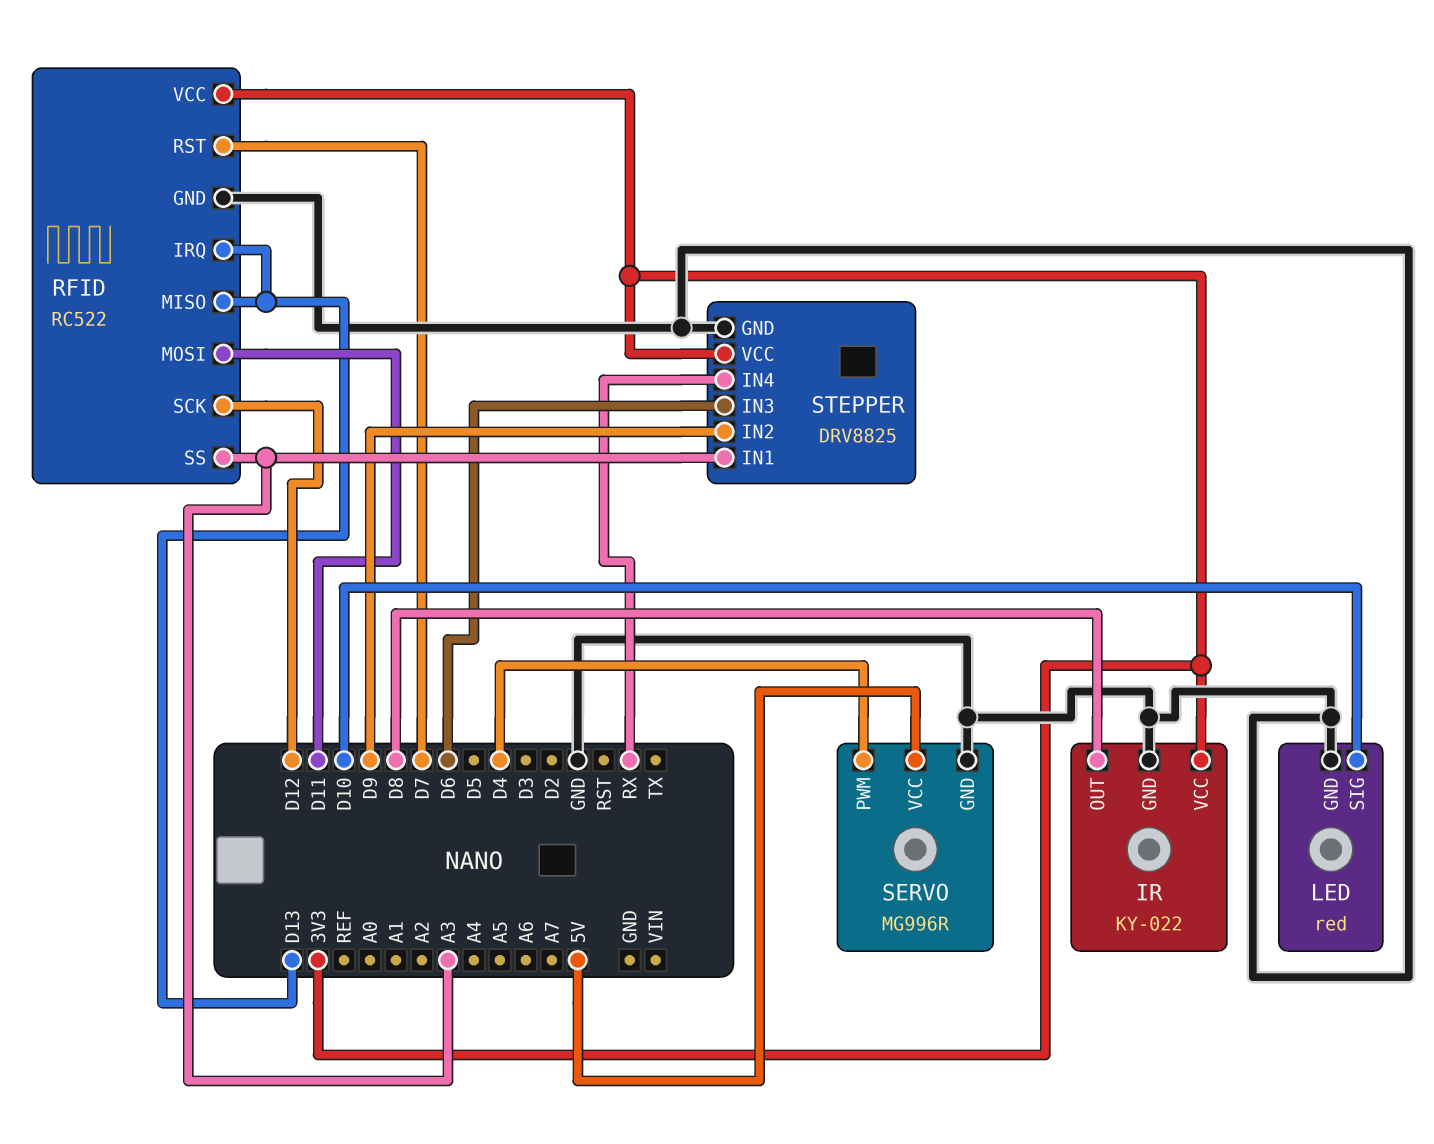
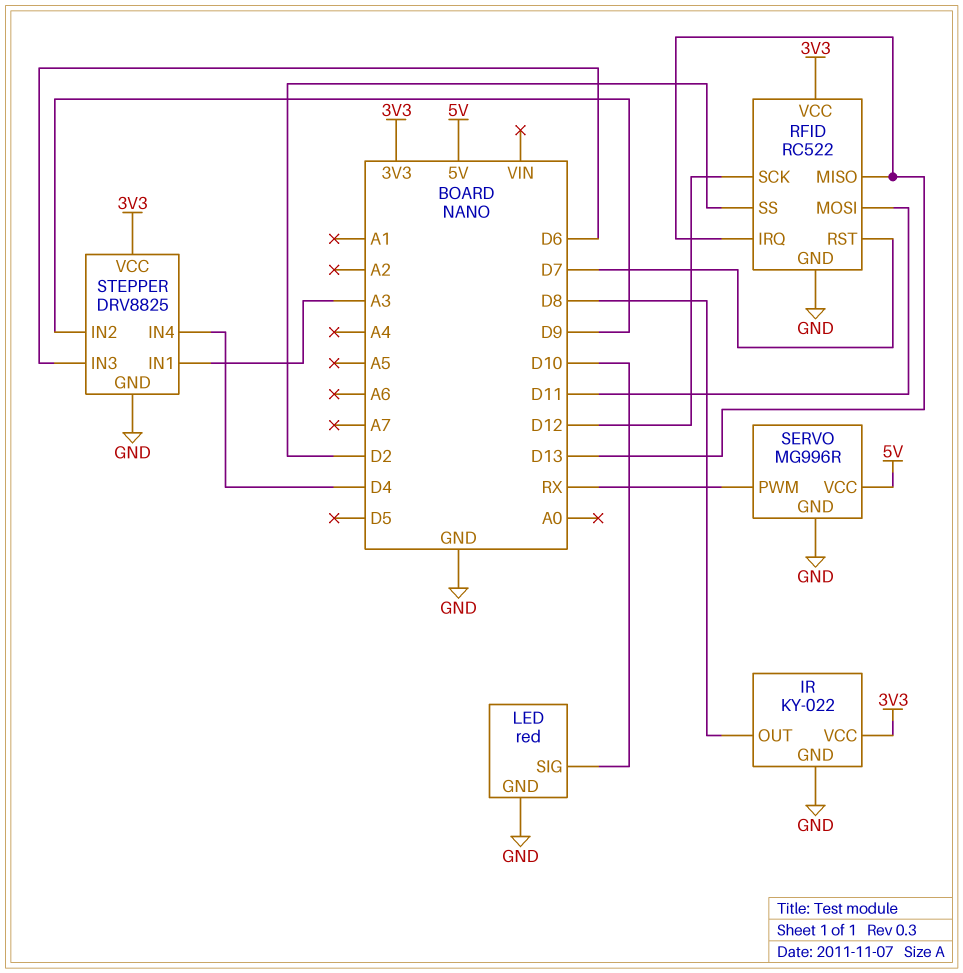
RFID pin SS: A3 -> D2
SERVO pin PWM: D4 -> RX
STEPPER pin IN4: RX -> D4

